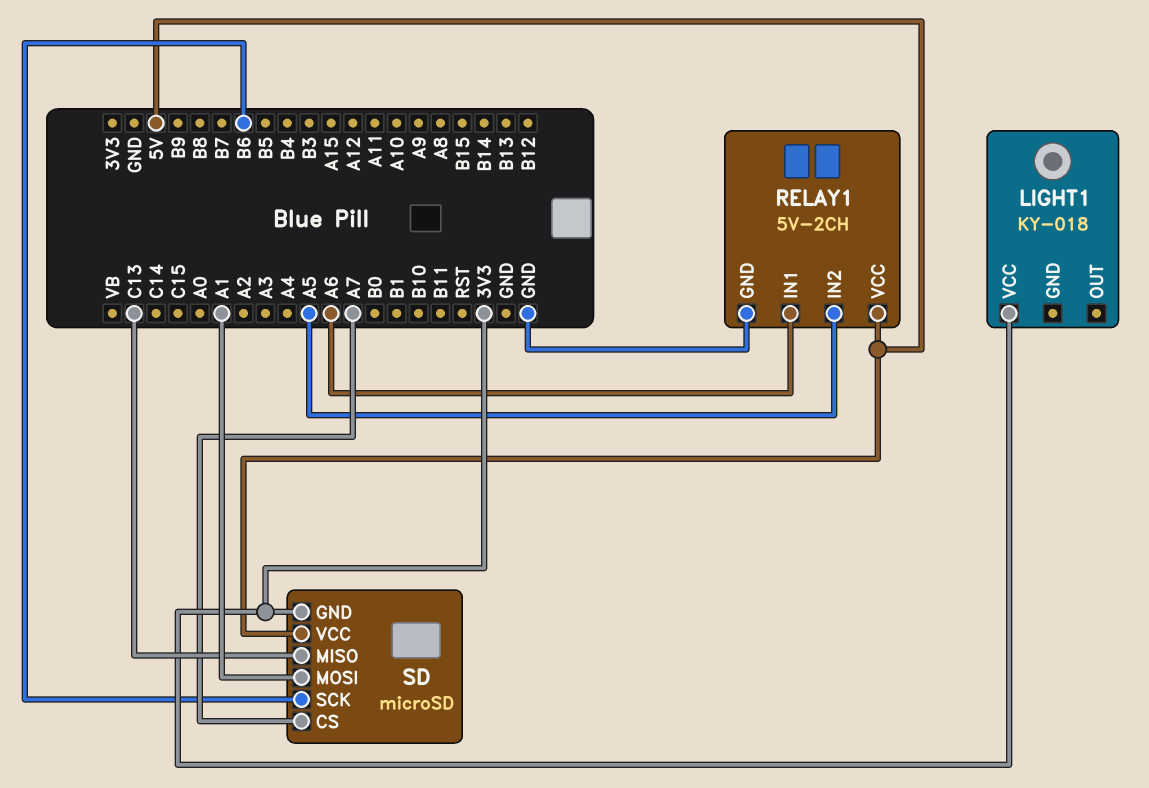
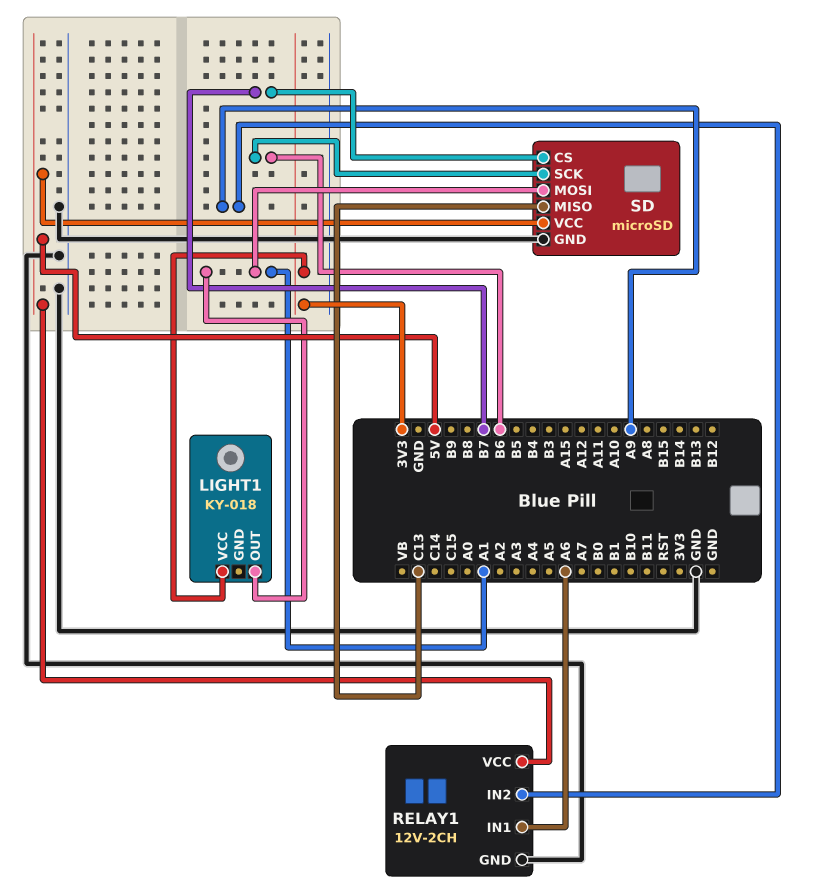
LIGHT1 pin OUT: none -> A1
RELAY1: 5V-2CH -> 12V-2CH
RELAY1 pin IN2: A5 -> A9
SD pin CS: A7 -> B7
SD pin GND: 3V3 -> GND

